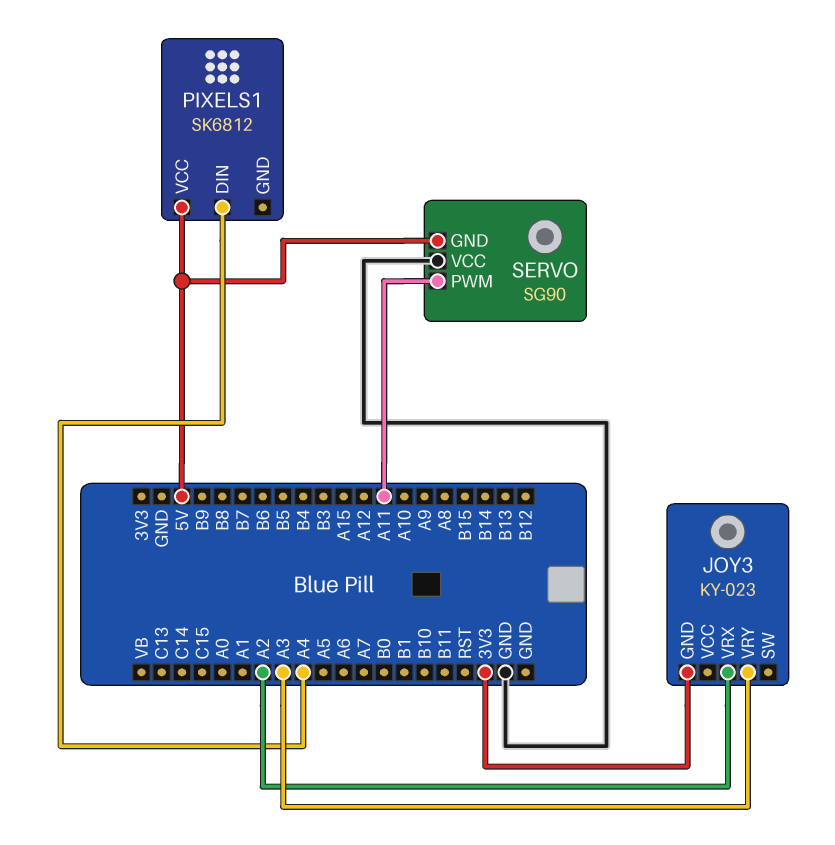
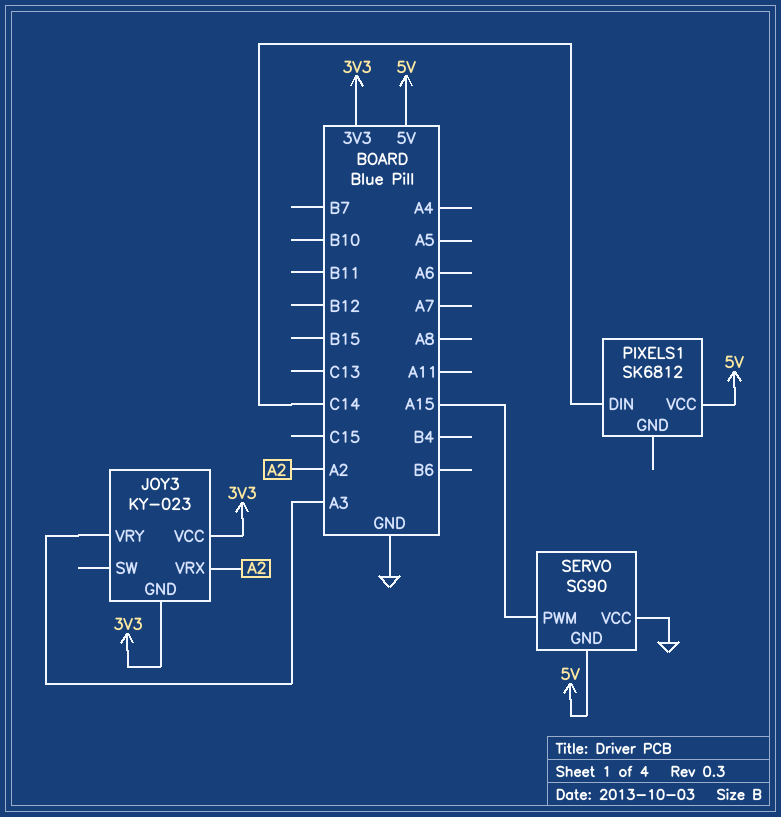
JOY3 pin VCC: none -> 3V3
PIXELS1 pin DIN: A4 -> C14
SERVO pin PWM: A11 -> A15

